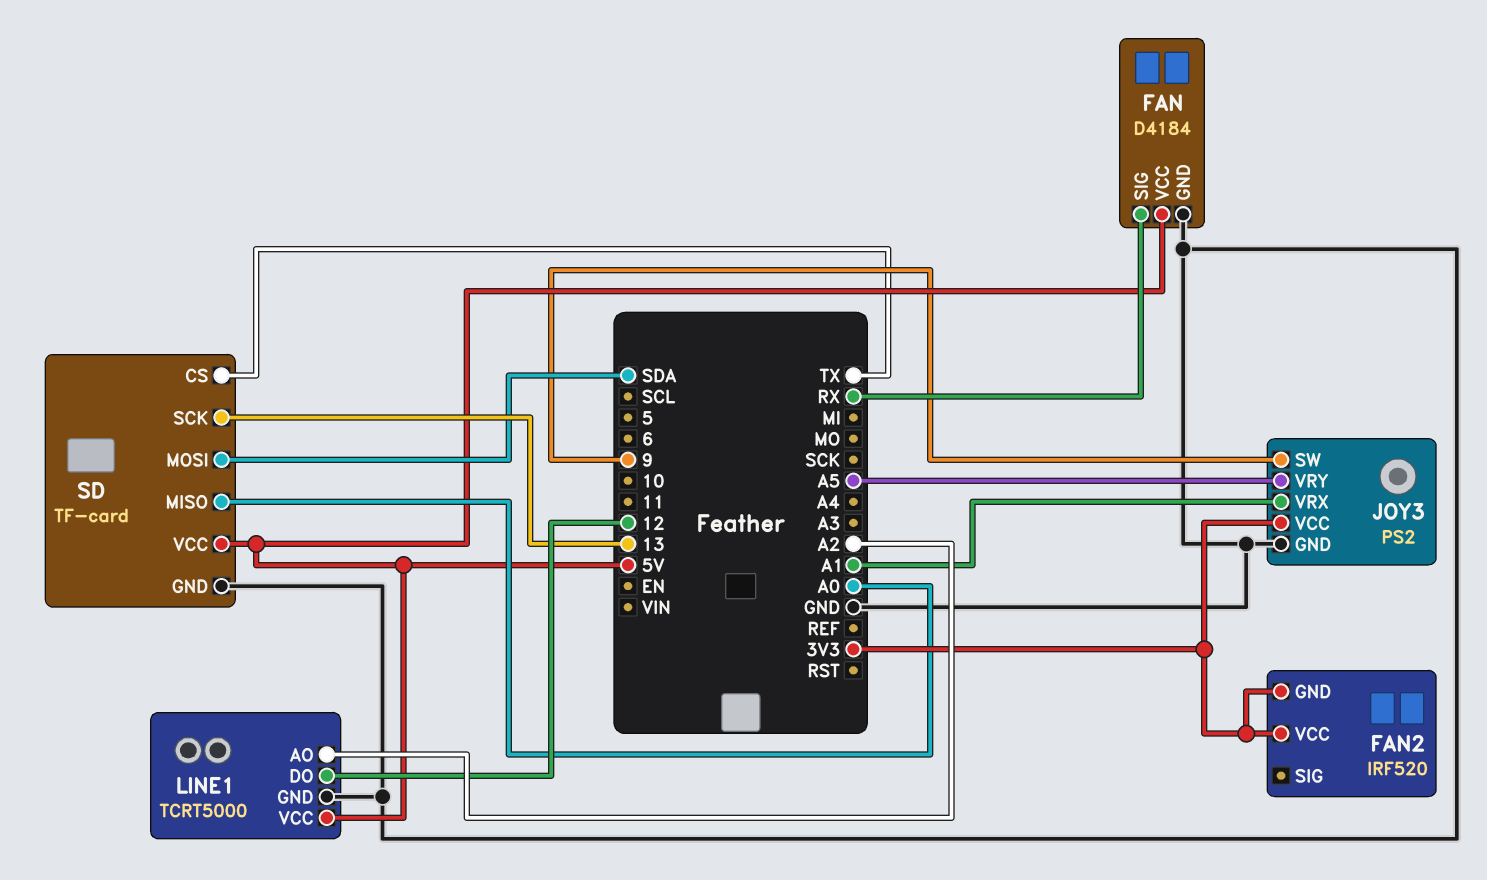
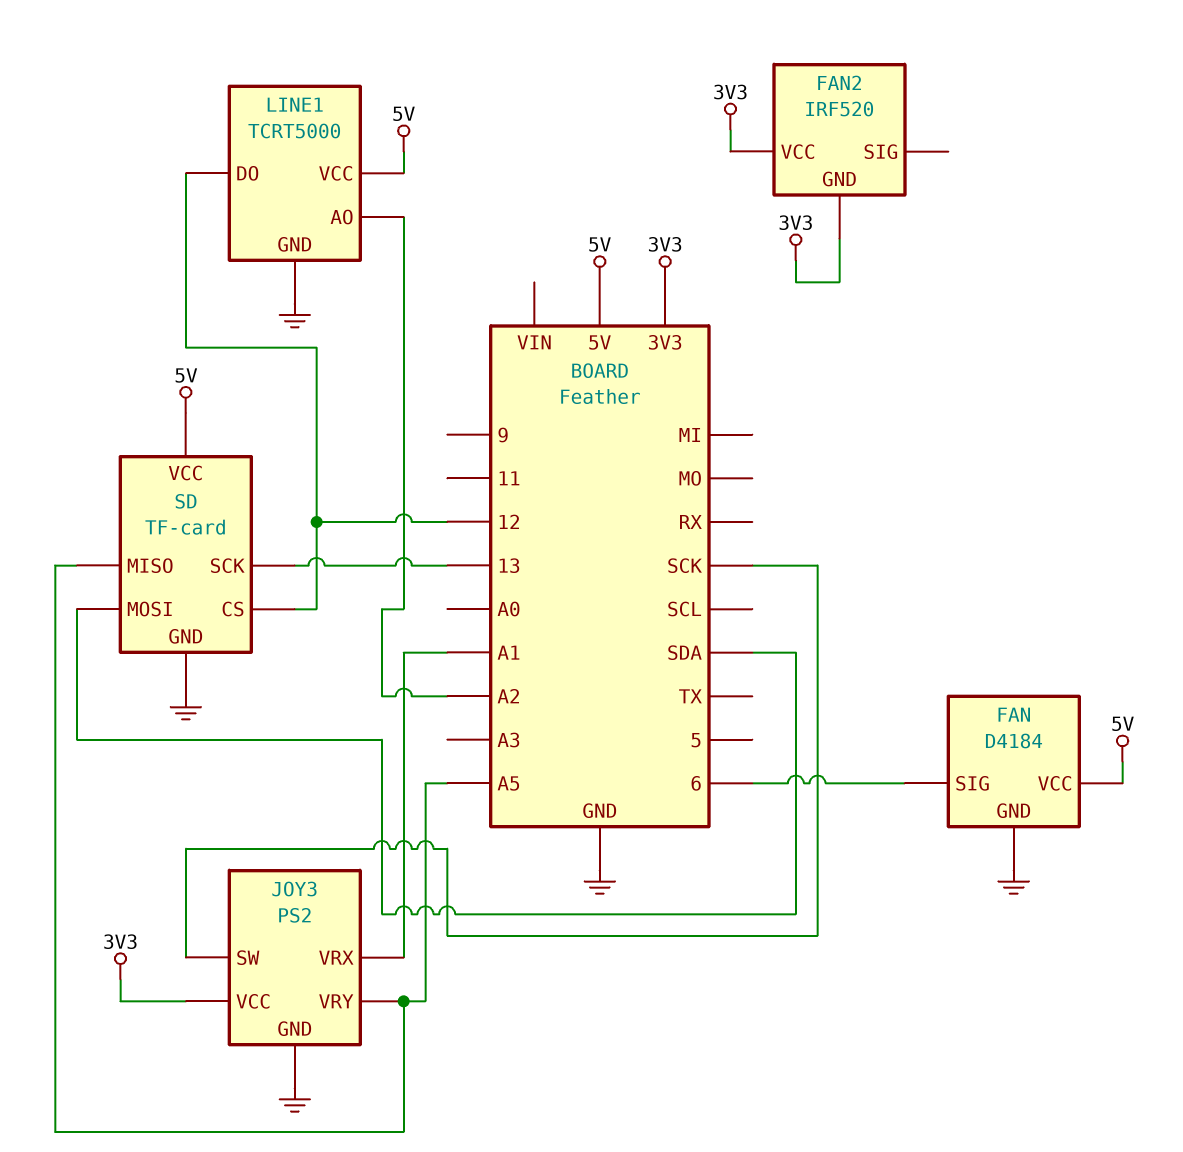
FAN pin SIG: RX -> 6
JOY3 pin SW: 9 -> SCK
SD pin CS: TX -> 12
SD pin MISO: A0 -> A5

